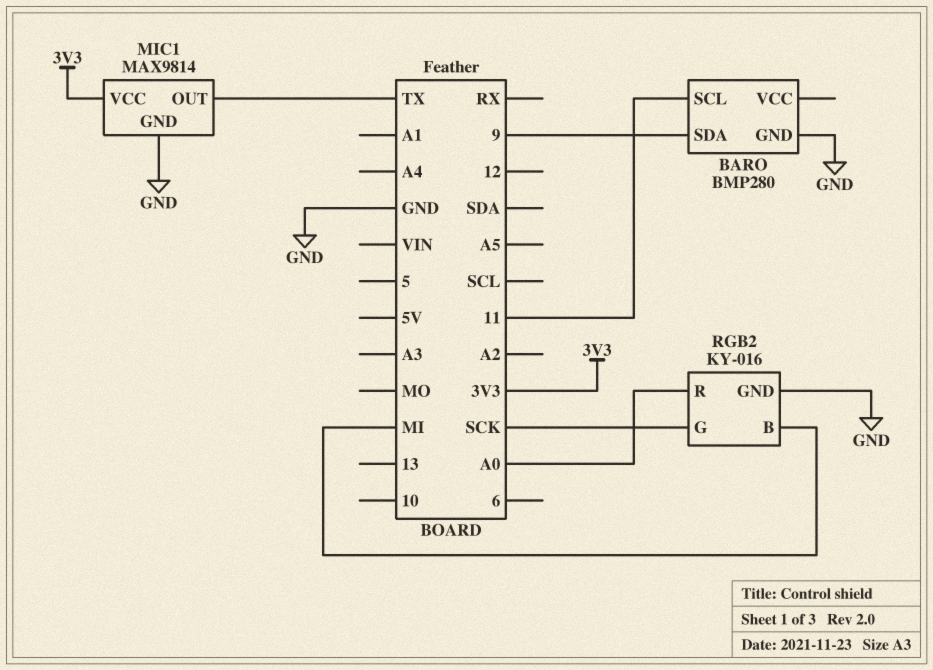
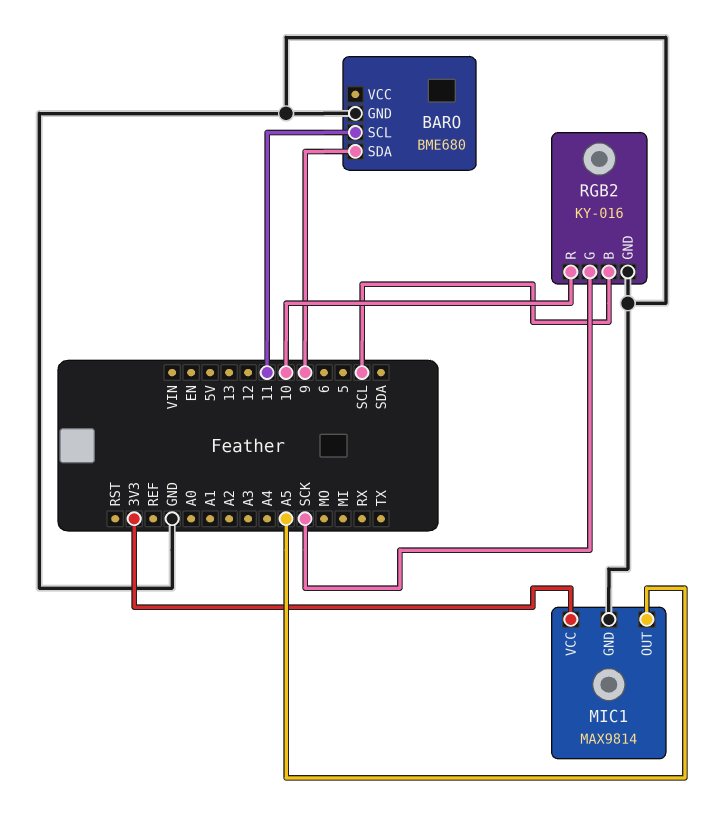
BARO: BMP280 -> BME680
MIC1 pin OUT: TX -> A5
RGB2 pin B: MI -> SCL
RGB2 pin R: A0 -> 10

